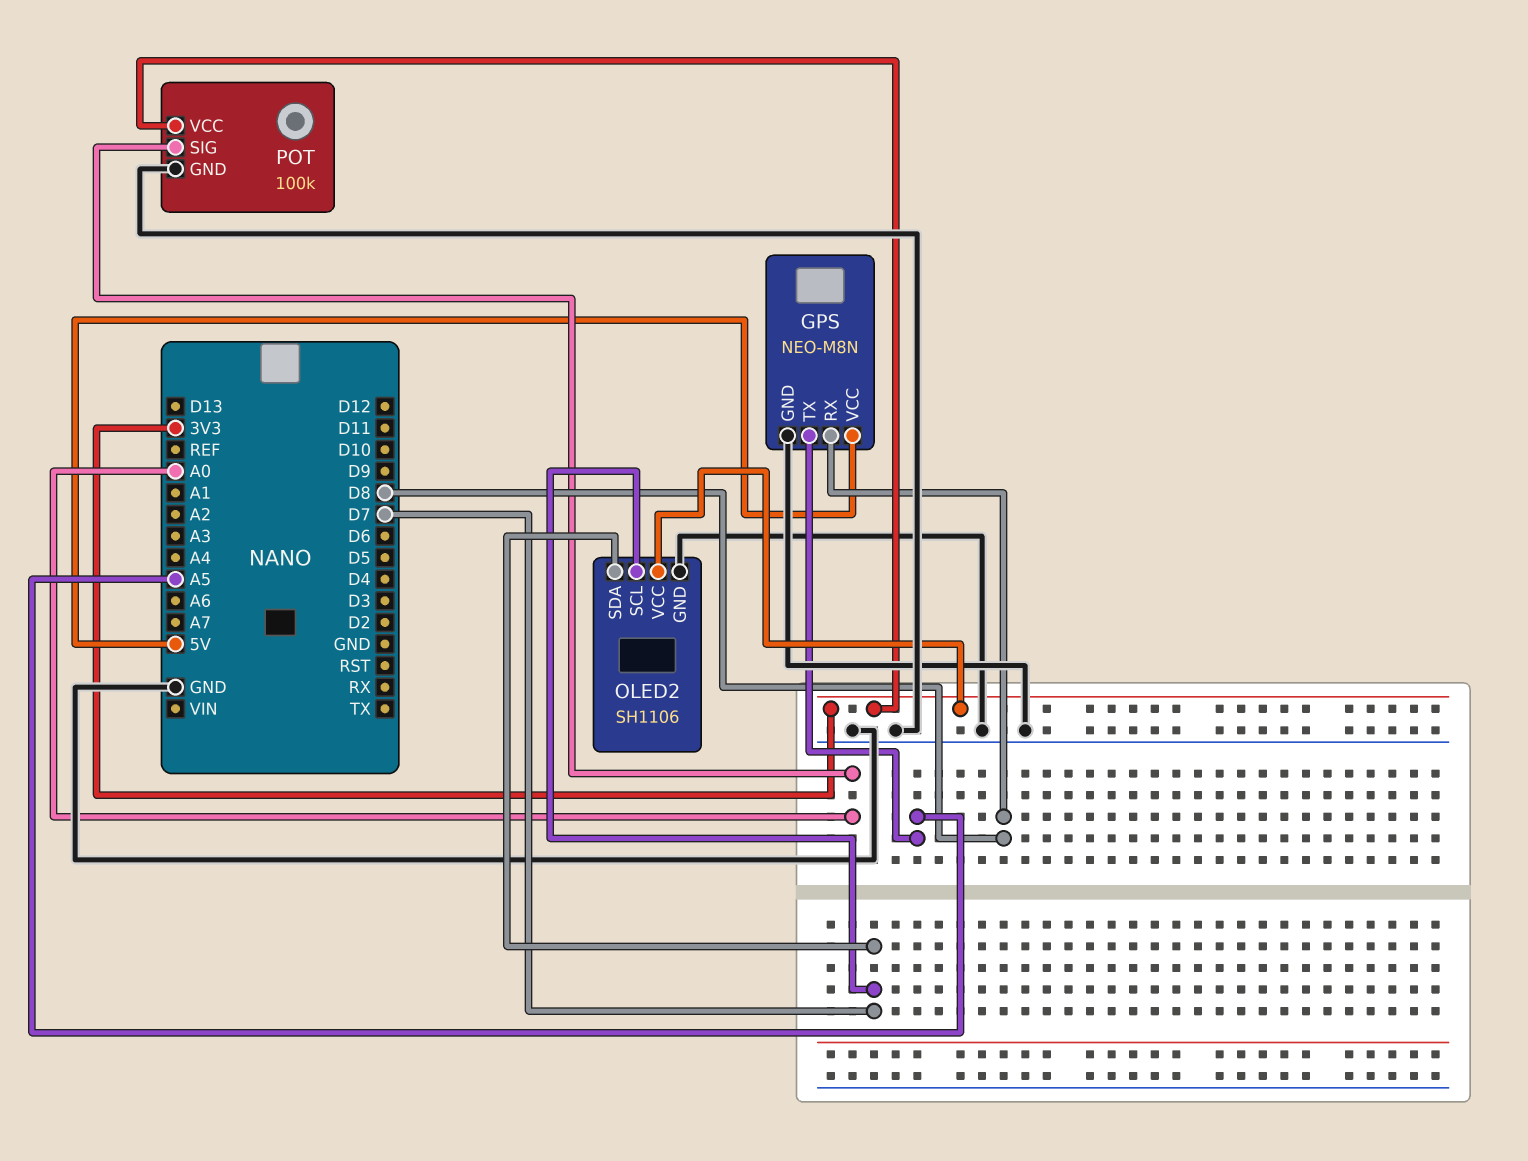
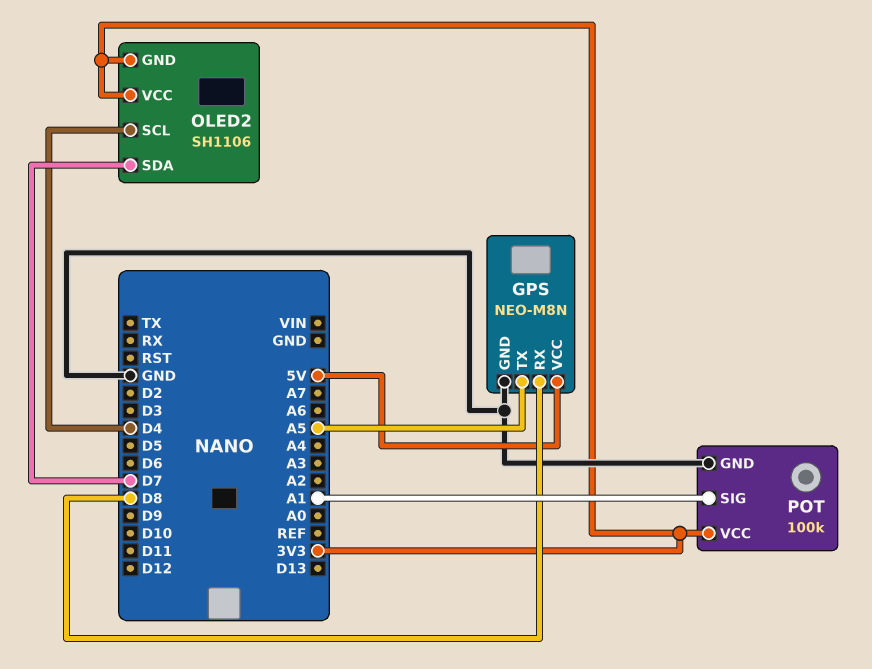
OLED2 pin GND: GND -> 3V3
OLED2 pin SCL: D7 -> D4
POT pin SIG: A0 -> A1

